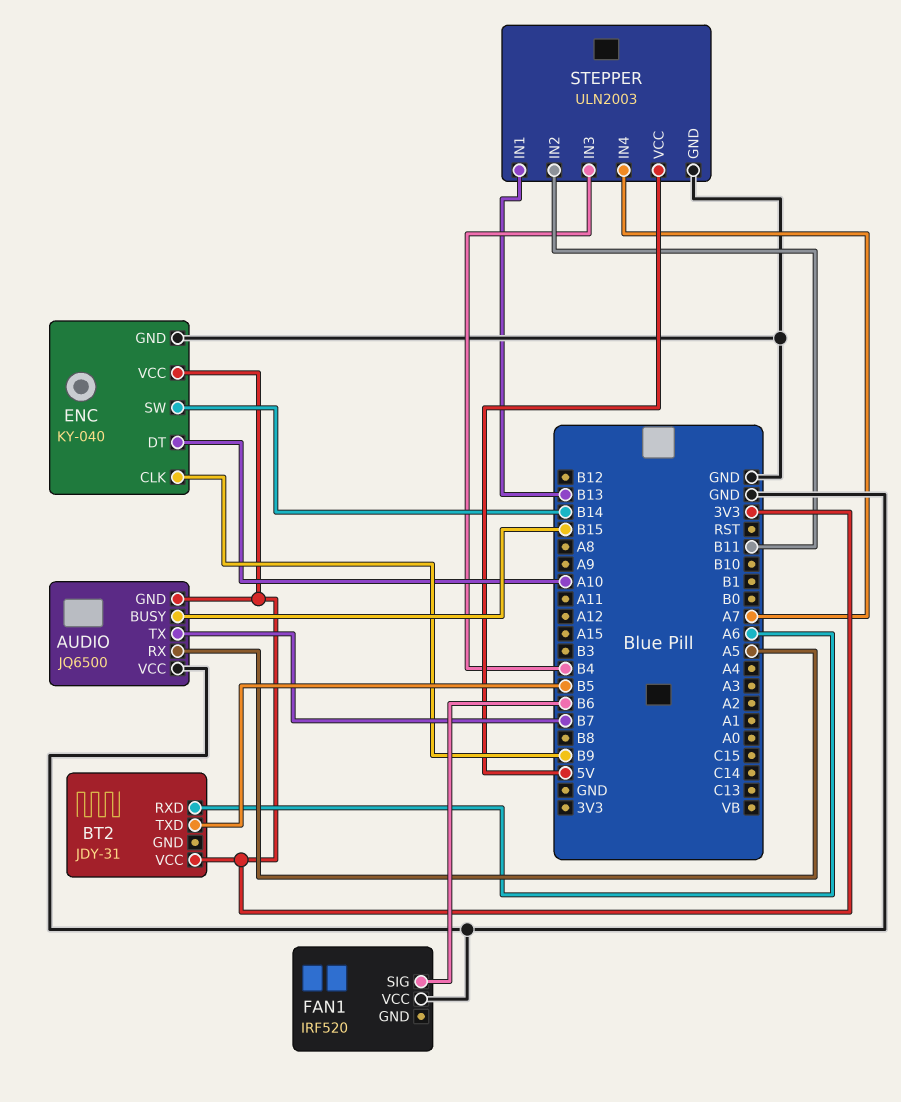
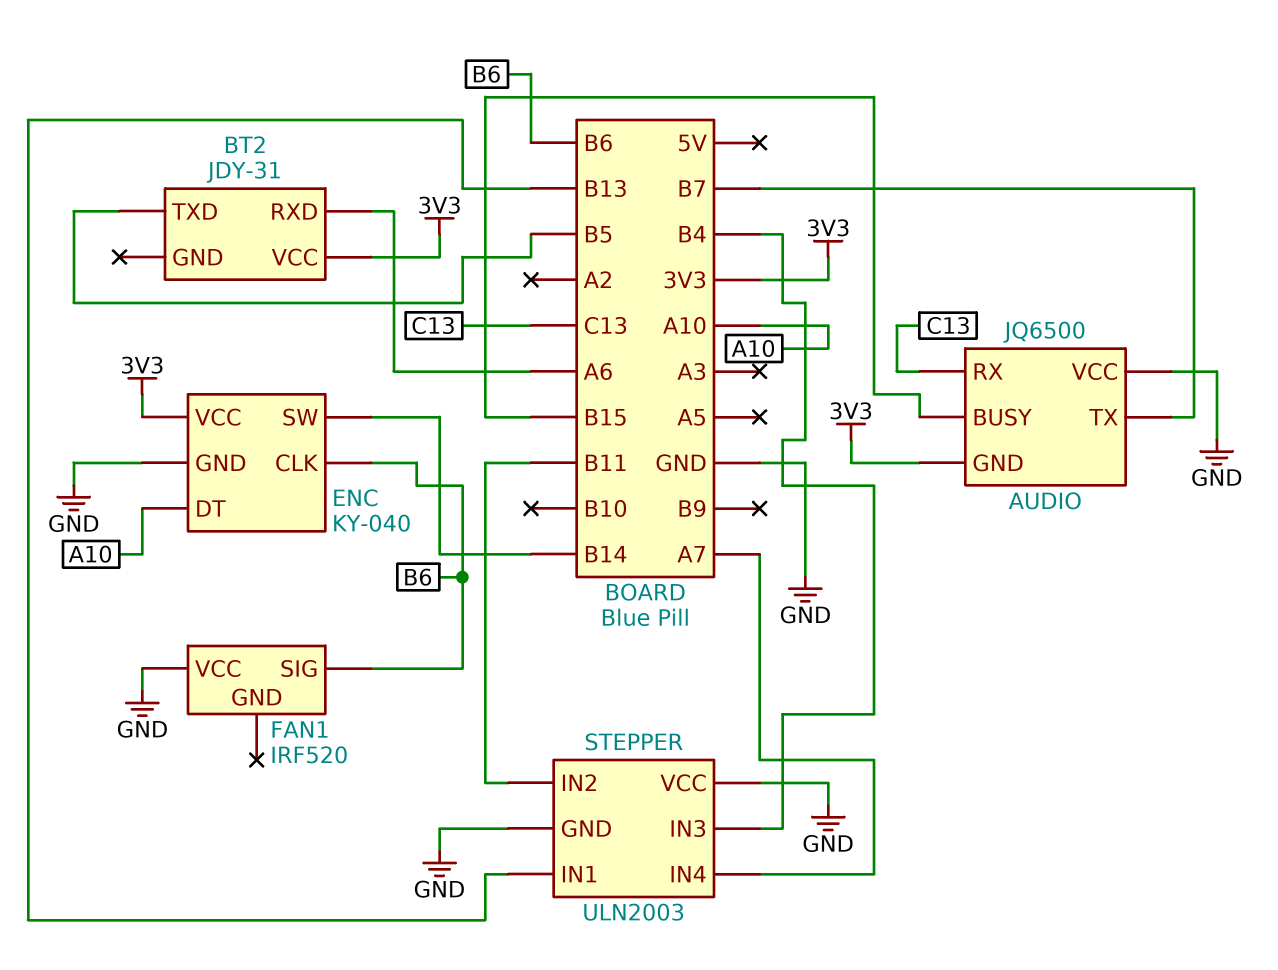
AUDIO pin RX: A5 -> C13
ENC pin CLK: B9 -> B6
STEPPER pin VCC: 5V -> GND

